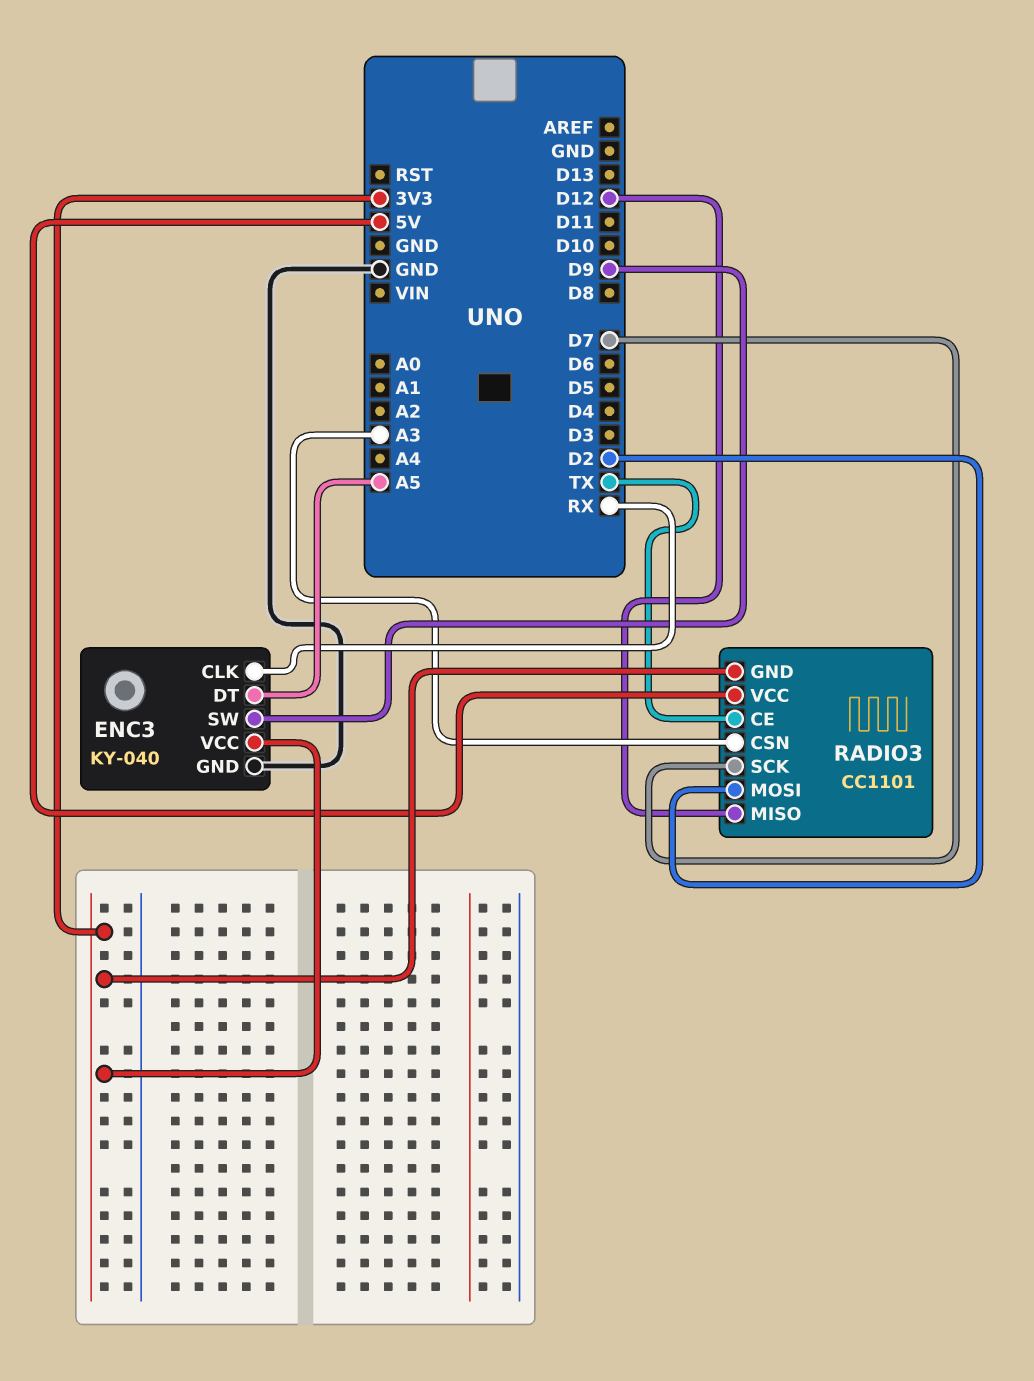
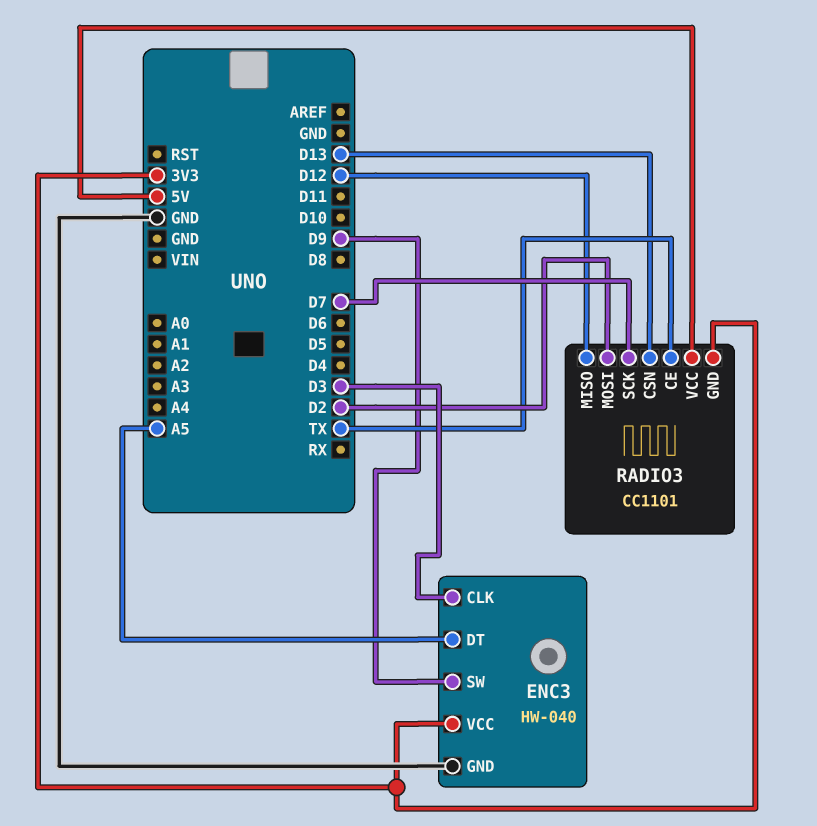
ENC3: KY-040 -> HW-040
ENC3 pin CLK: RX -> D3
RADIO3 pin CSN: A3 -> D13

